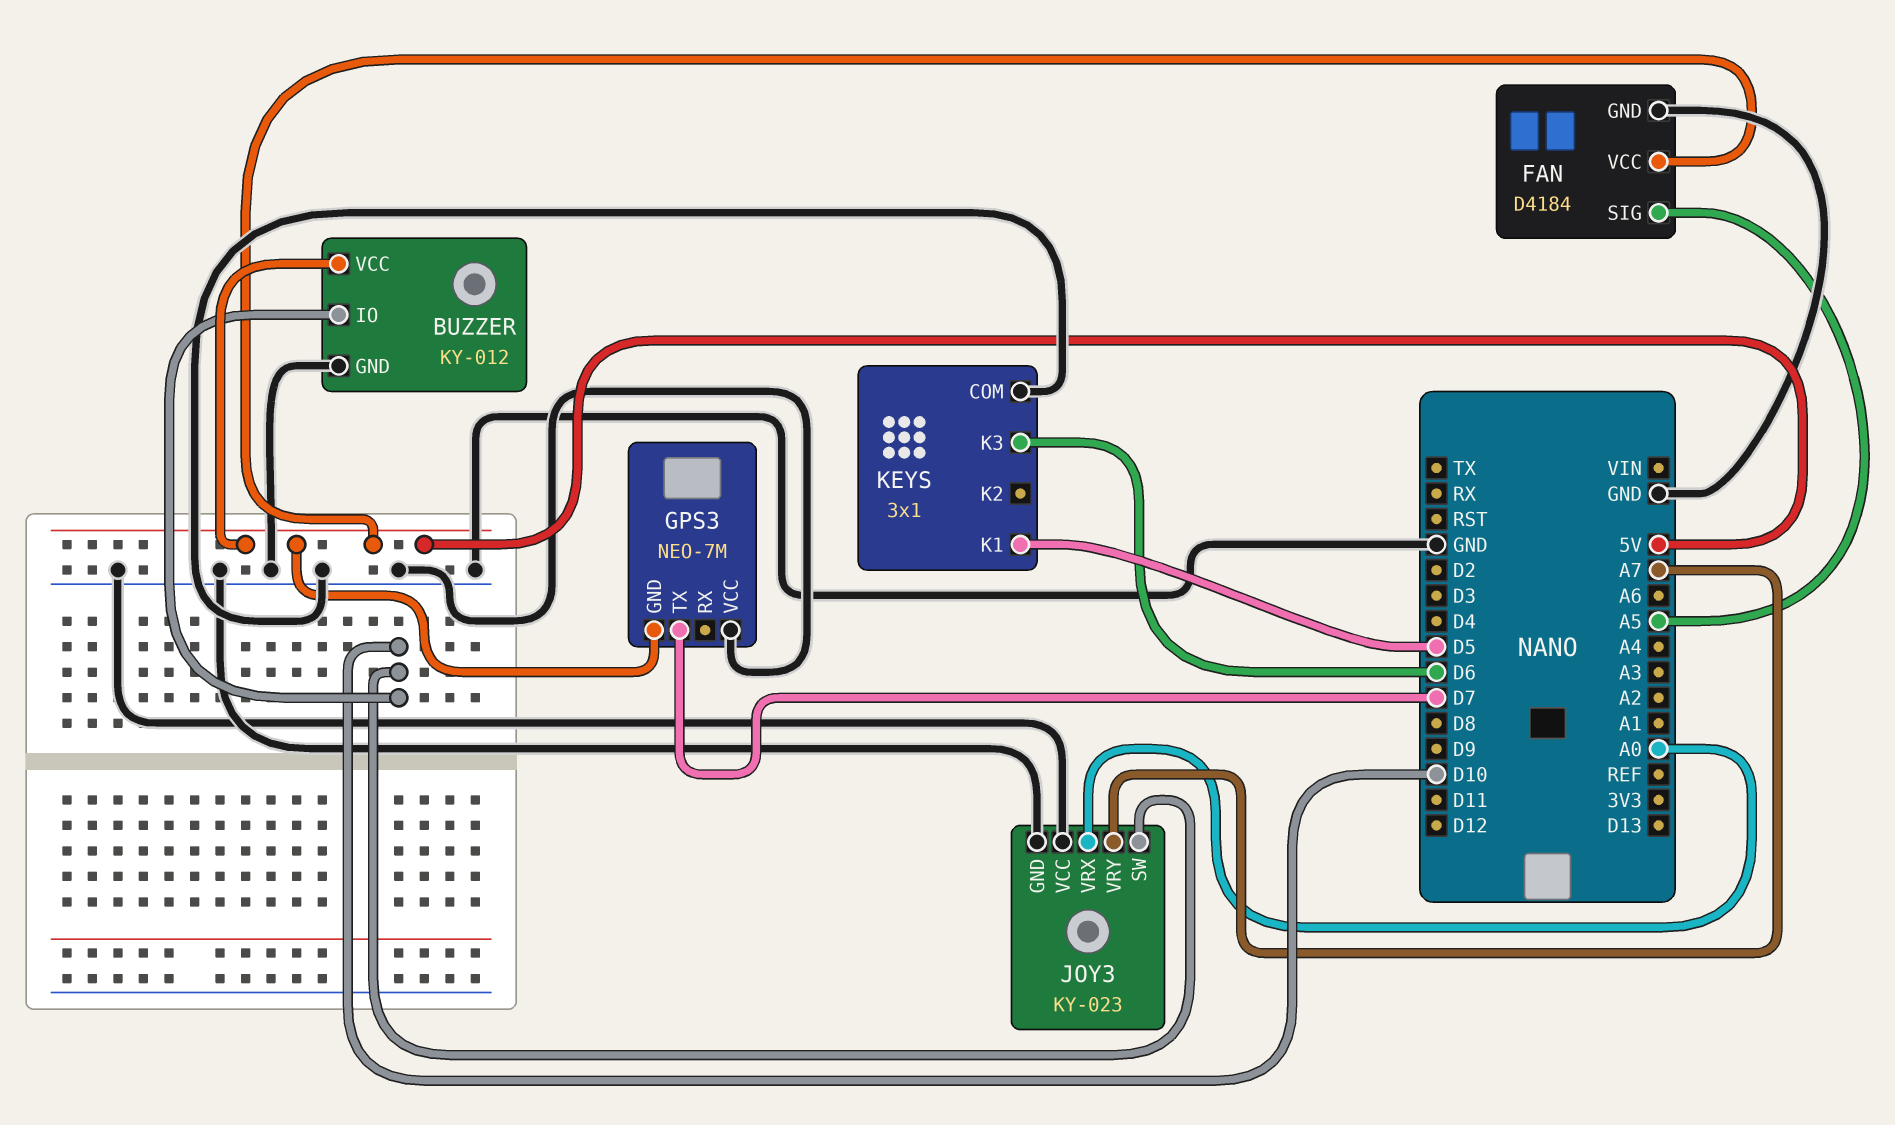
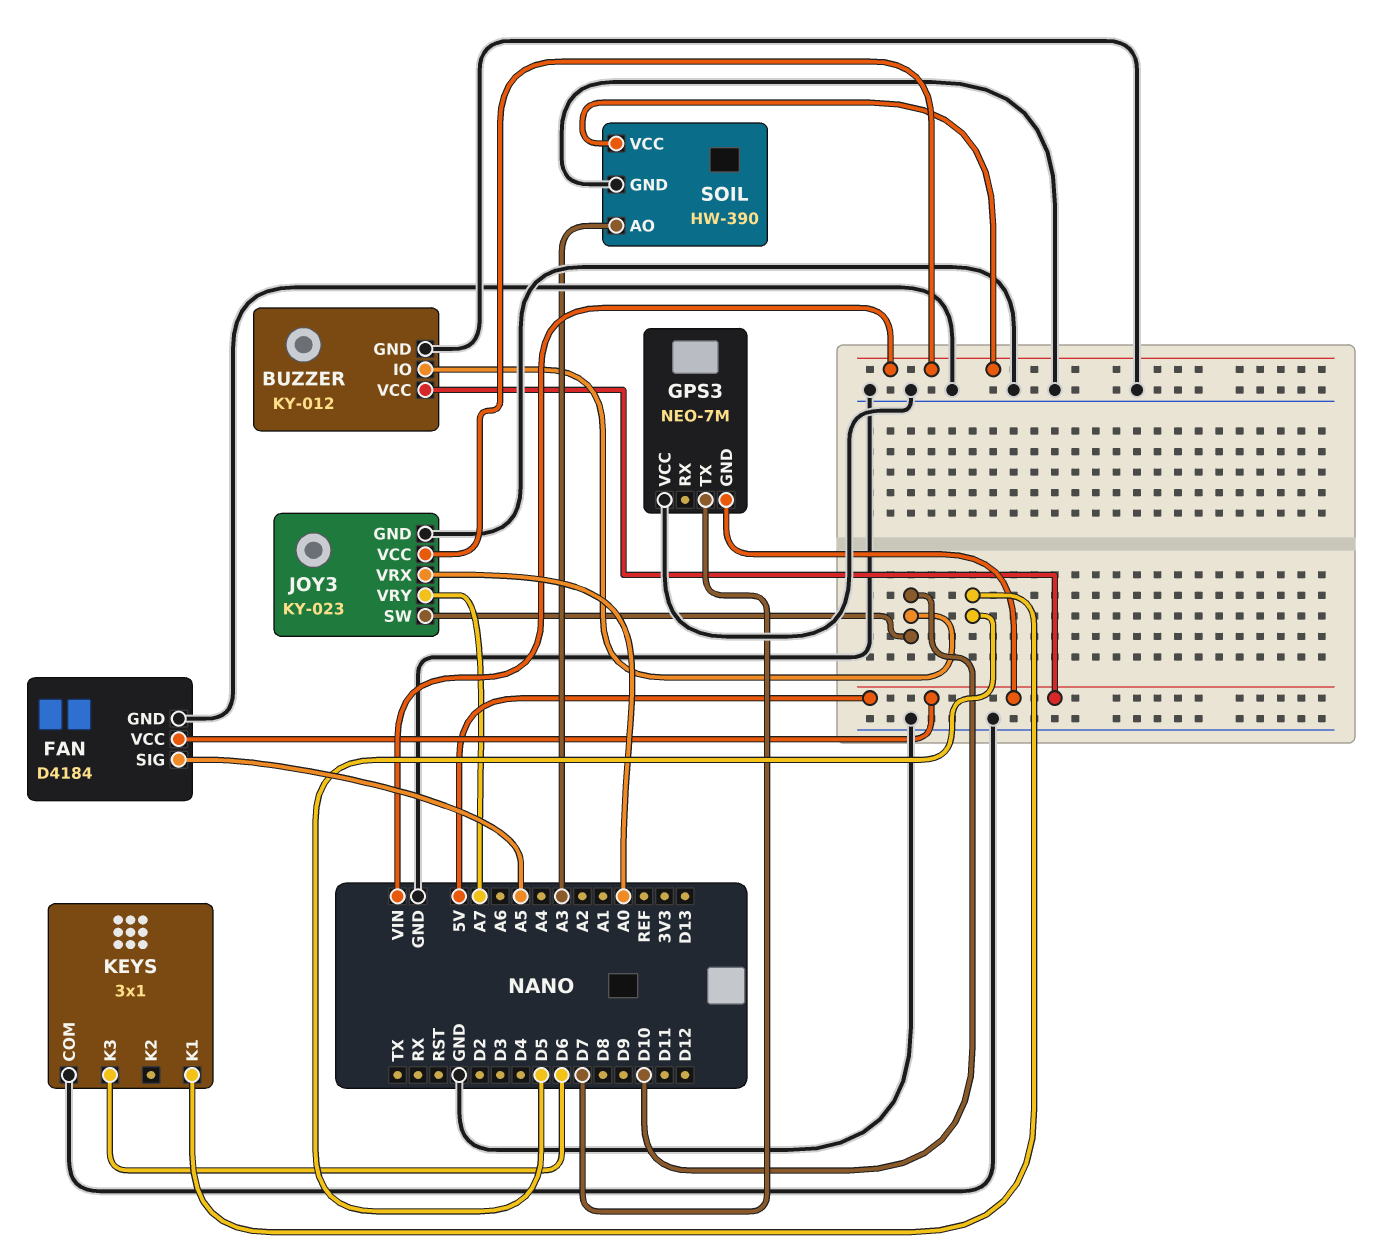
JOY3 pin VCC: GND -> VIN
SOIL: none -> HW-390
SOIL pin AO: none -> A3
SOIL pin GND: none -> GND
SOIL pin VCC: none -> VIN

